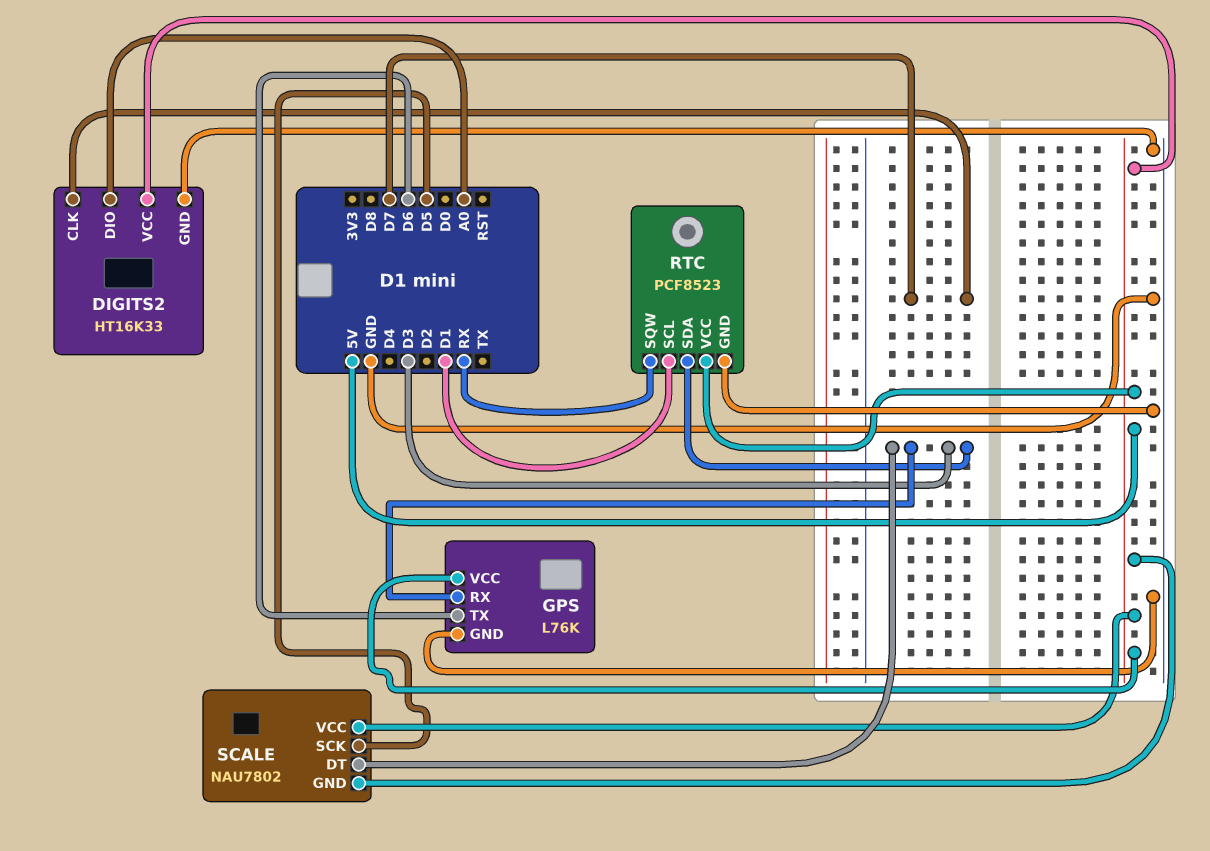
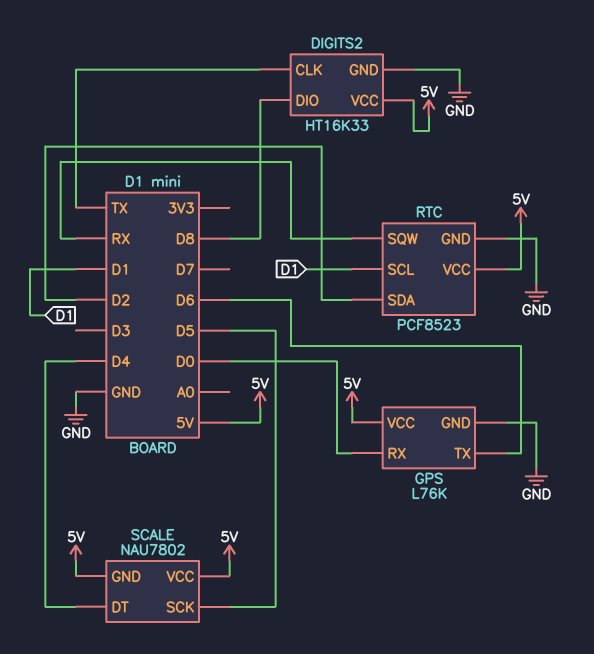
DIGITS2 pin CLK: D7 -> TX
DIGITS2 pin DIO: A0 -> D8
GPS pin RX: D3 -> D0
RTC pin SDA: D3 -> D2
SCALE pin DT: D3 -> D4

